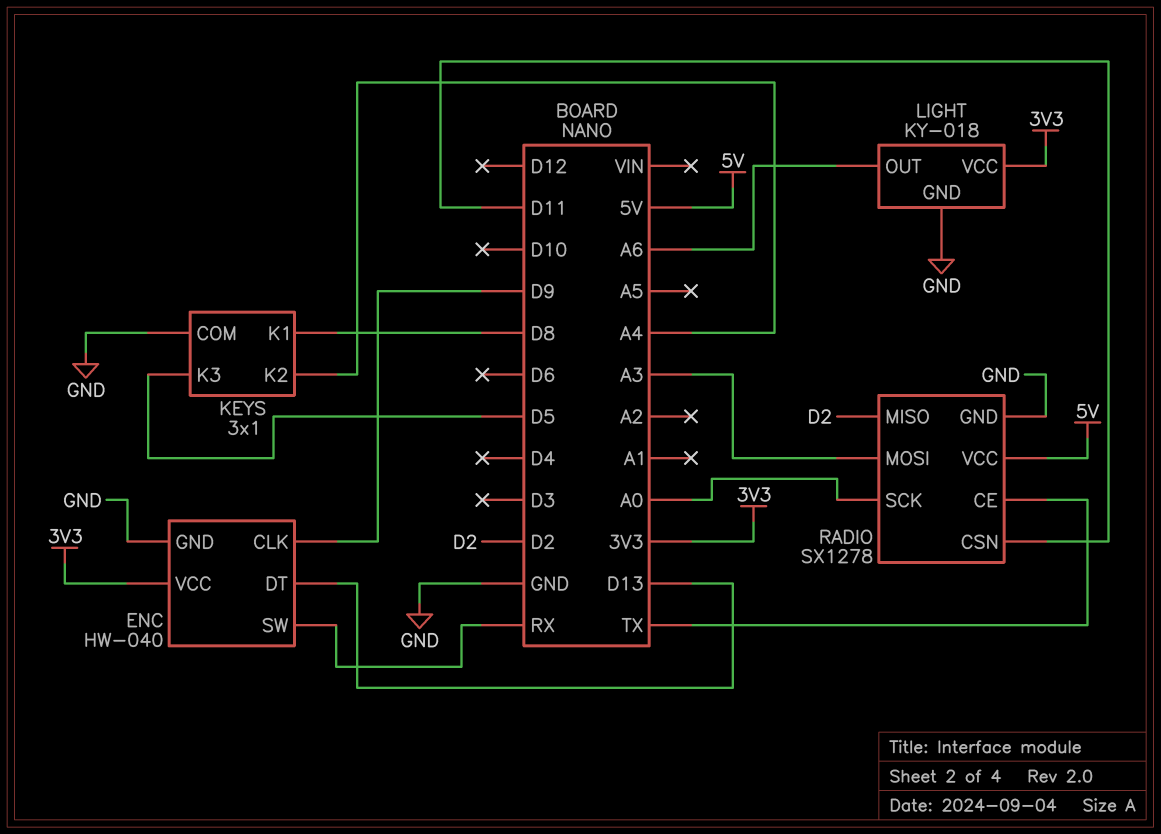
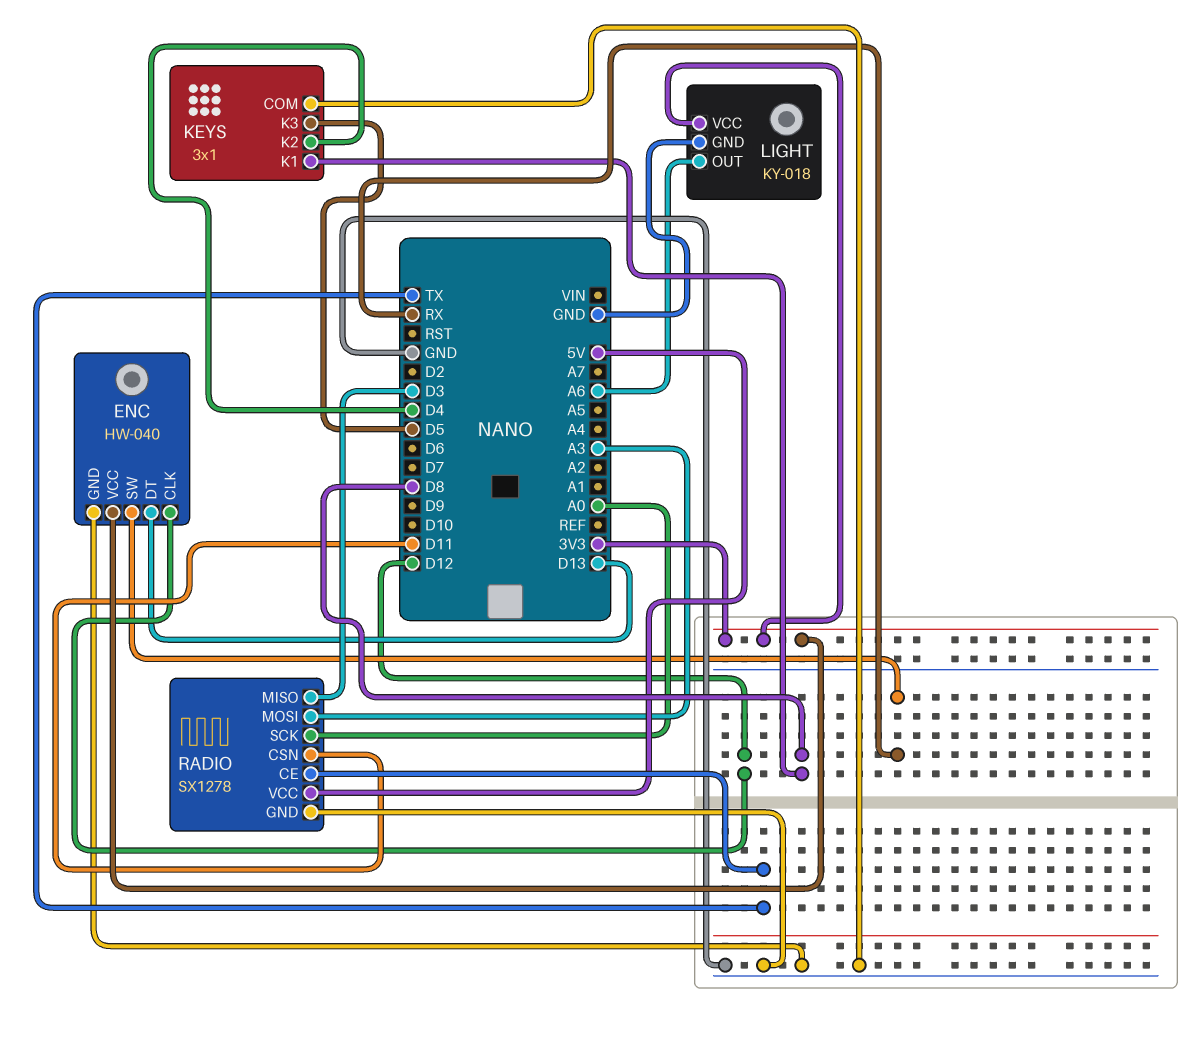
ENC pin CLK: D9 -> D12
KEYS pin K2: A4 -> D4
RADIO pin MISO: D2 -> D3

